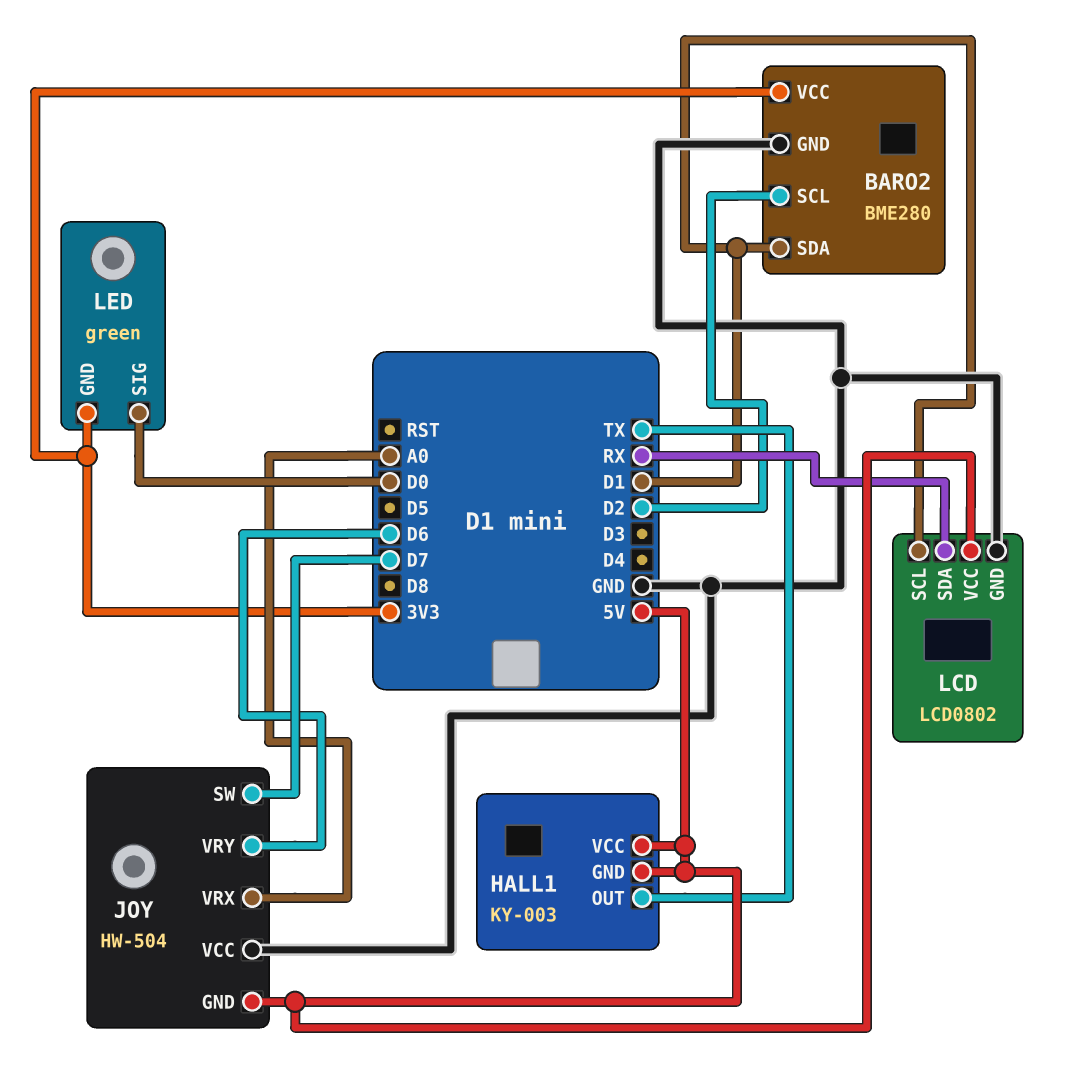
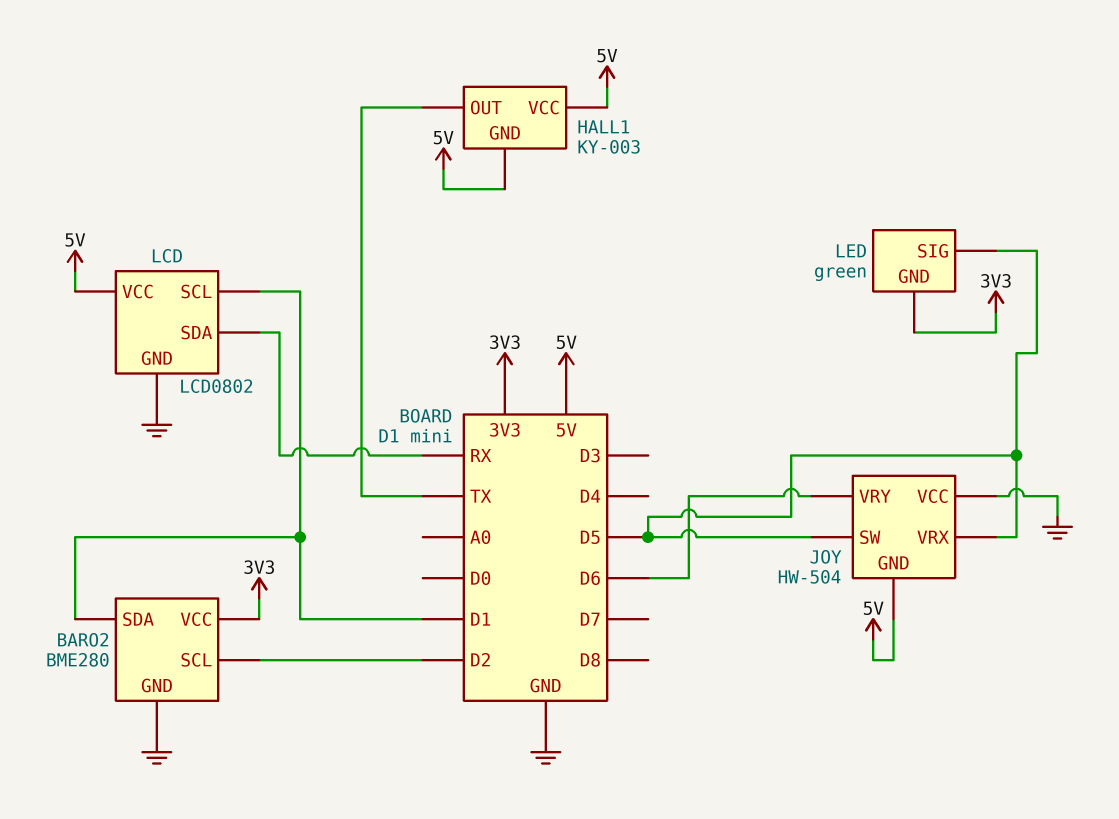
JOY pin SW: D7 -> D5
JOY pin VRX: A0 -> D5
LED pin SIG: D0 -> D5

